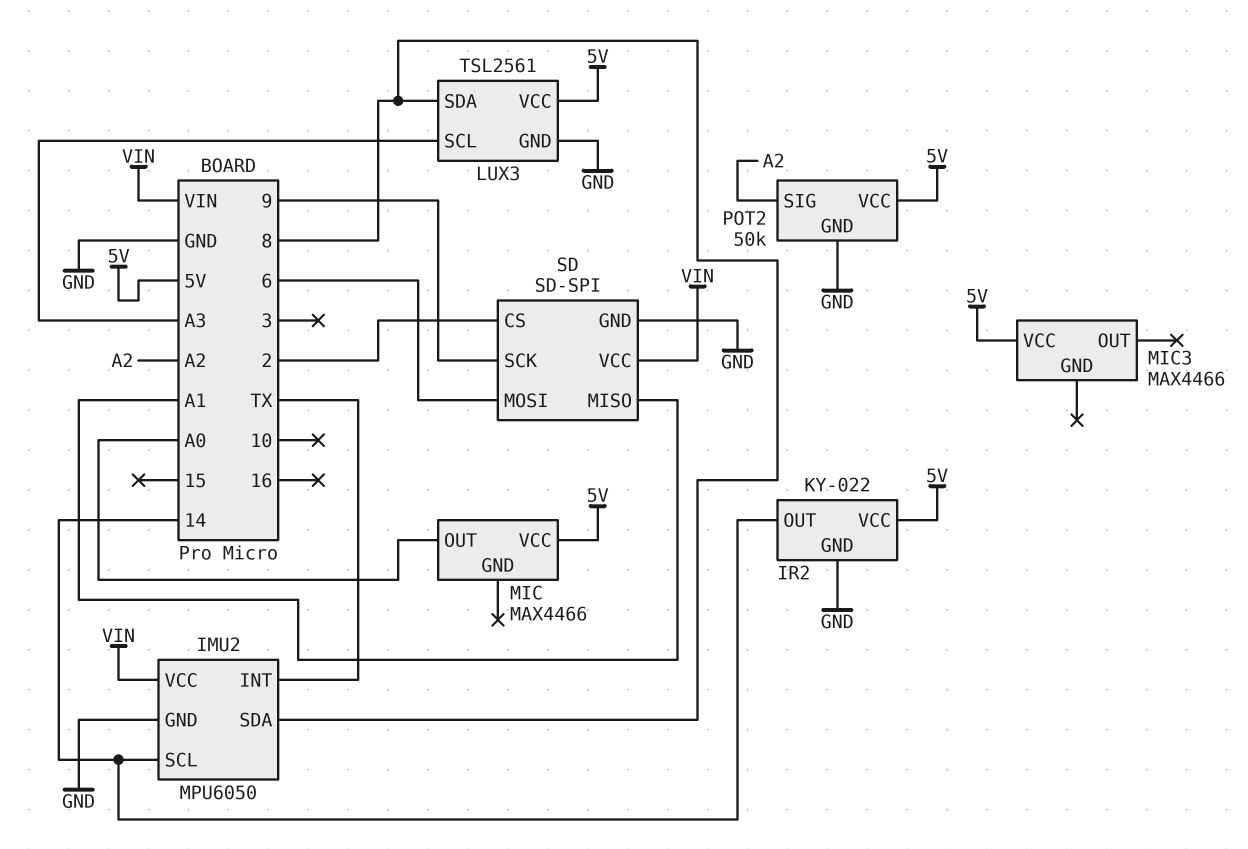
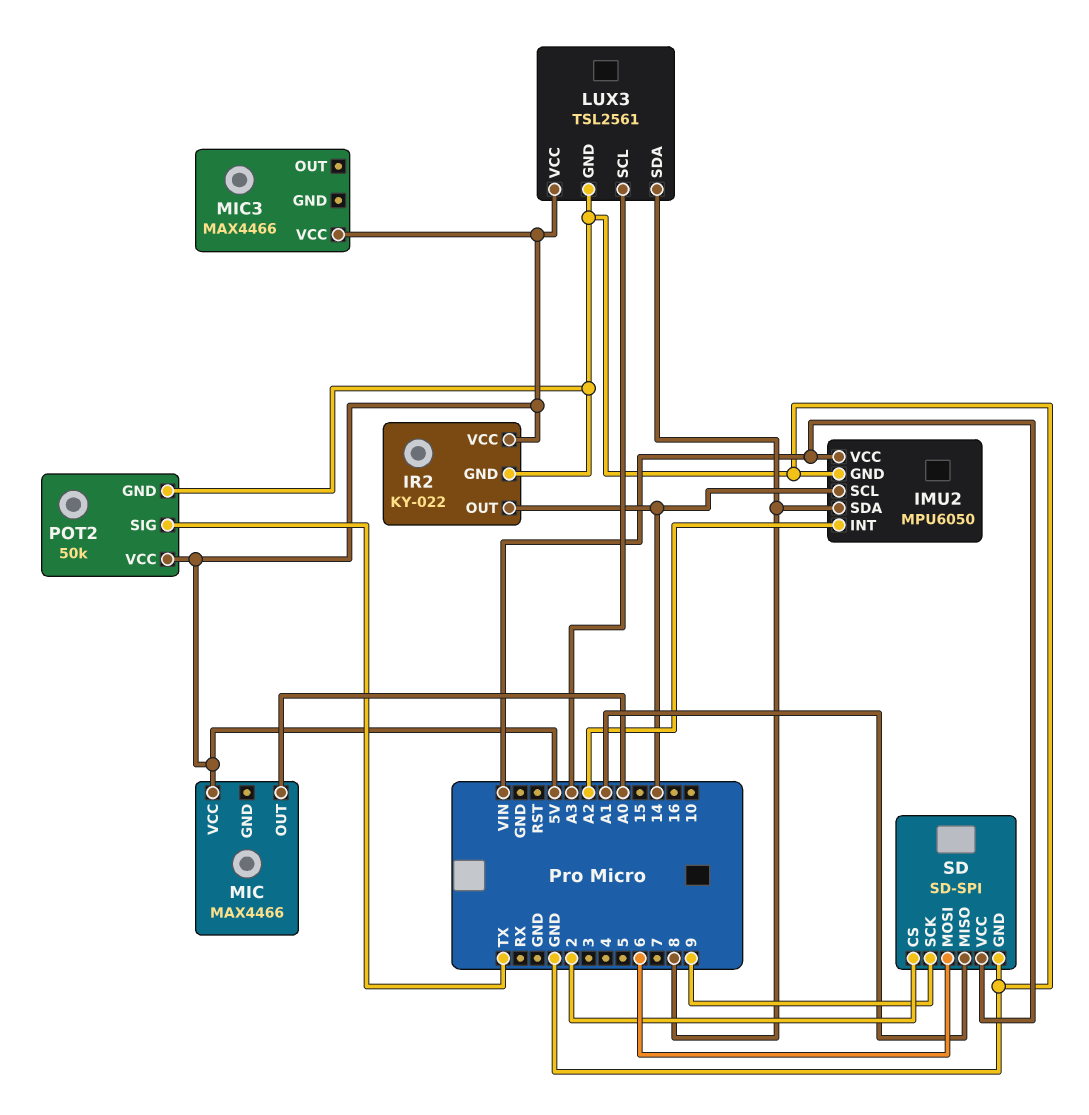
IMU2 pin INT: TX -> A2
POT2 pin SIG: A2 -> TX

